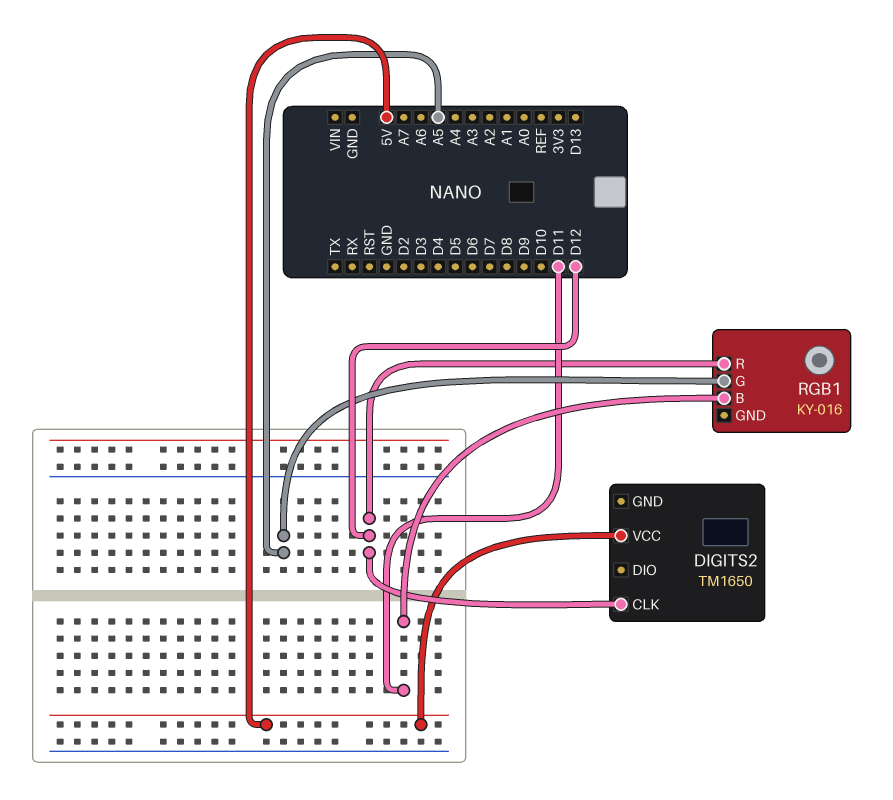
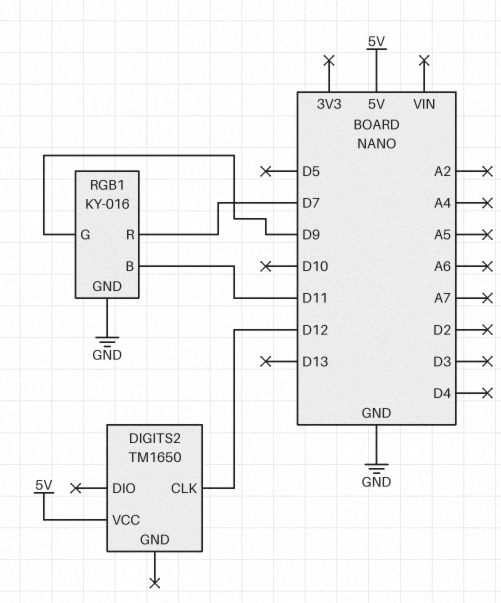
RGB1 pin G: A5 -> D9
RGB1 pin GND: none -> GND
RGB1 pin R: D12 -> D7

